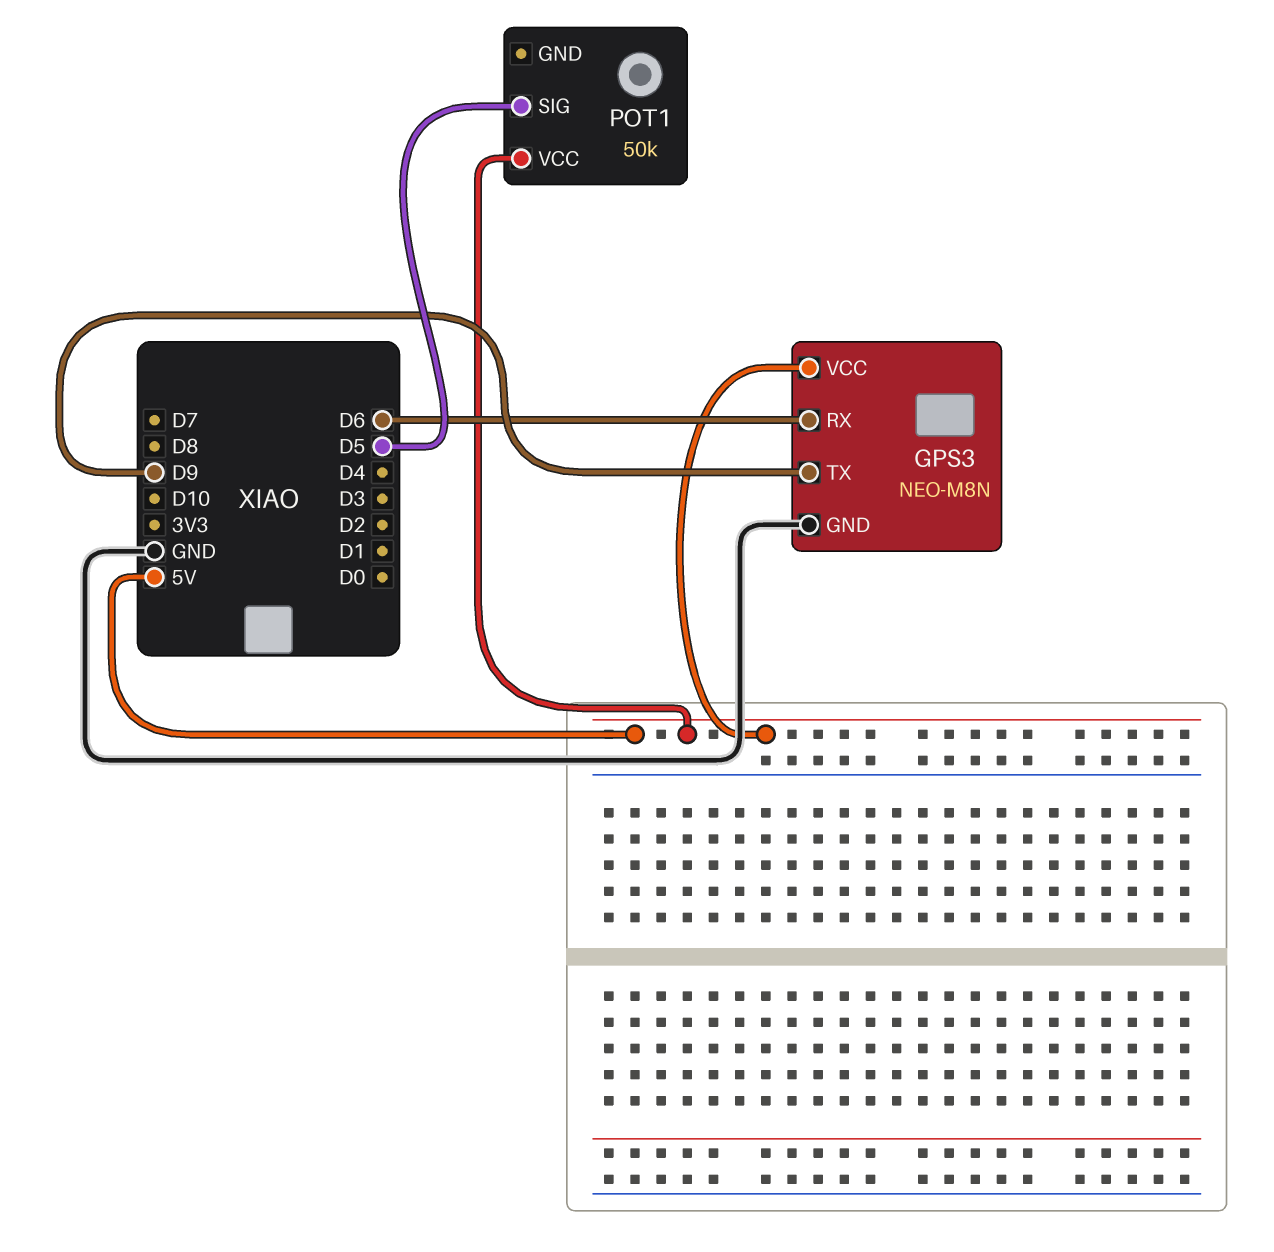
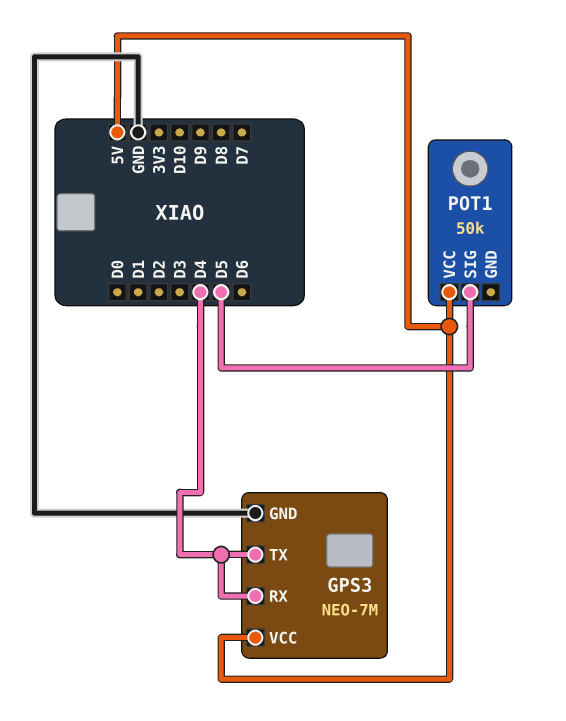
GPS3: NEO-M8N -> NEO-7M
GPS3 pin RX: D6 -> D4
GPS3 pin TX: D9 -> D4

